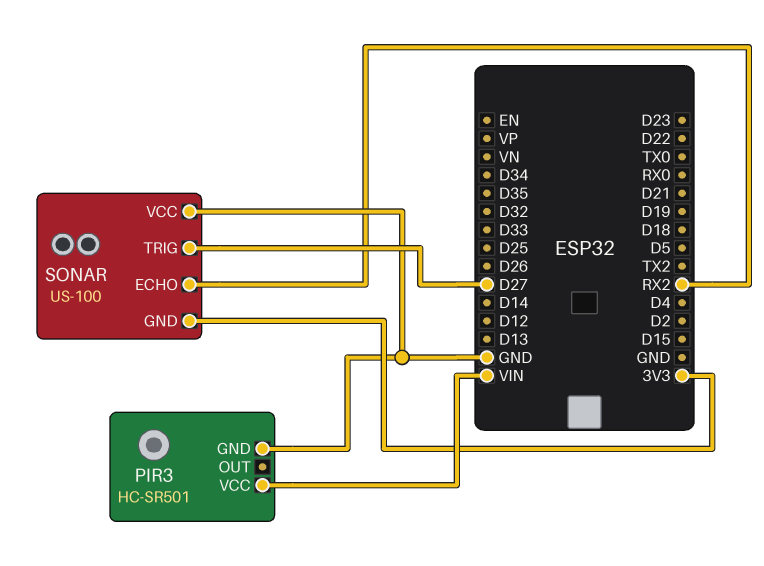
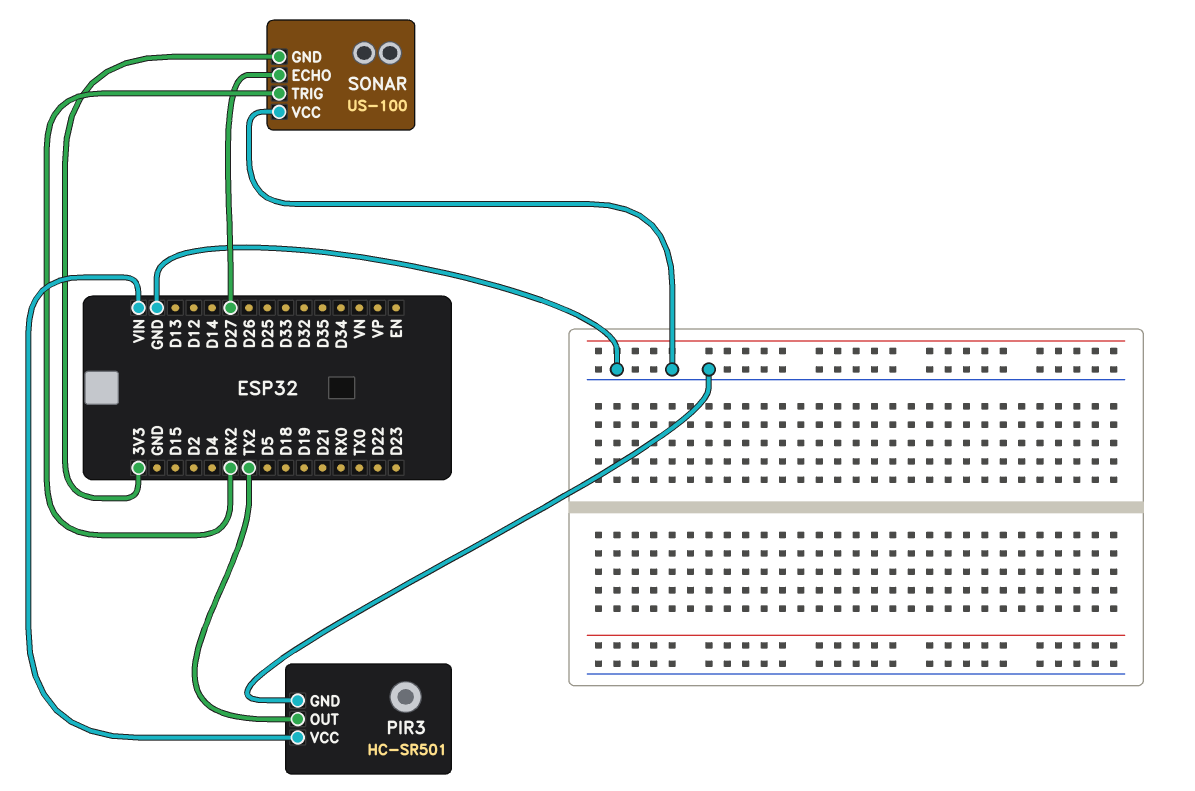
PIR3 pin OUT: none -> TX2
SONAR pin ECHO: RX2 -> D27
SONAR pin TRIG: D27 -> RX2

